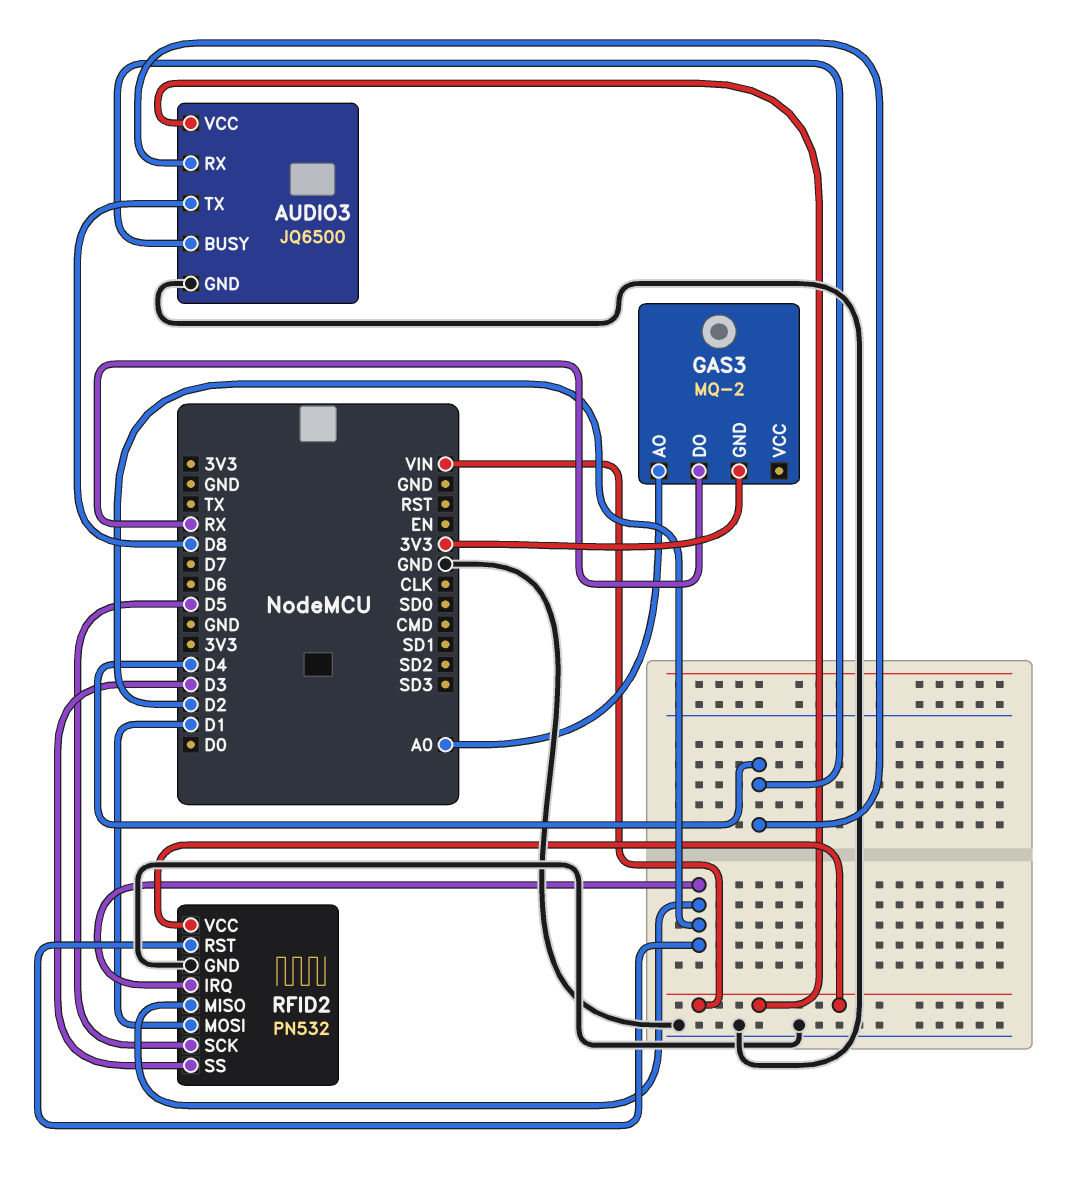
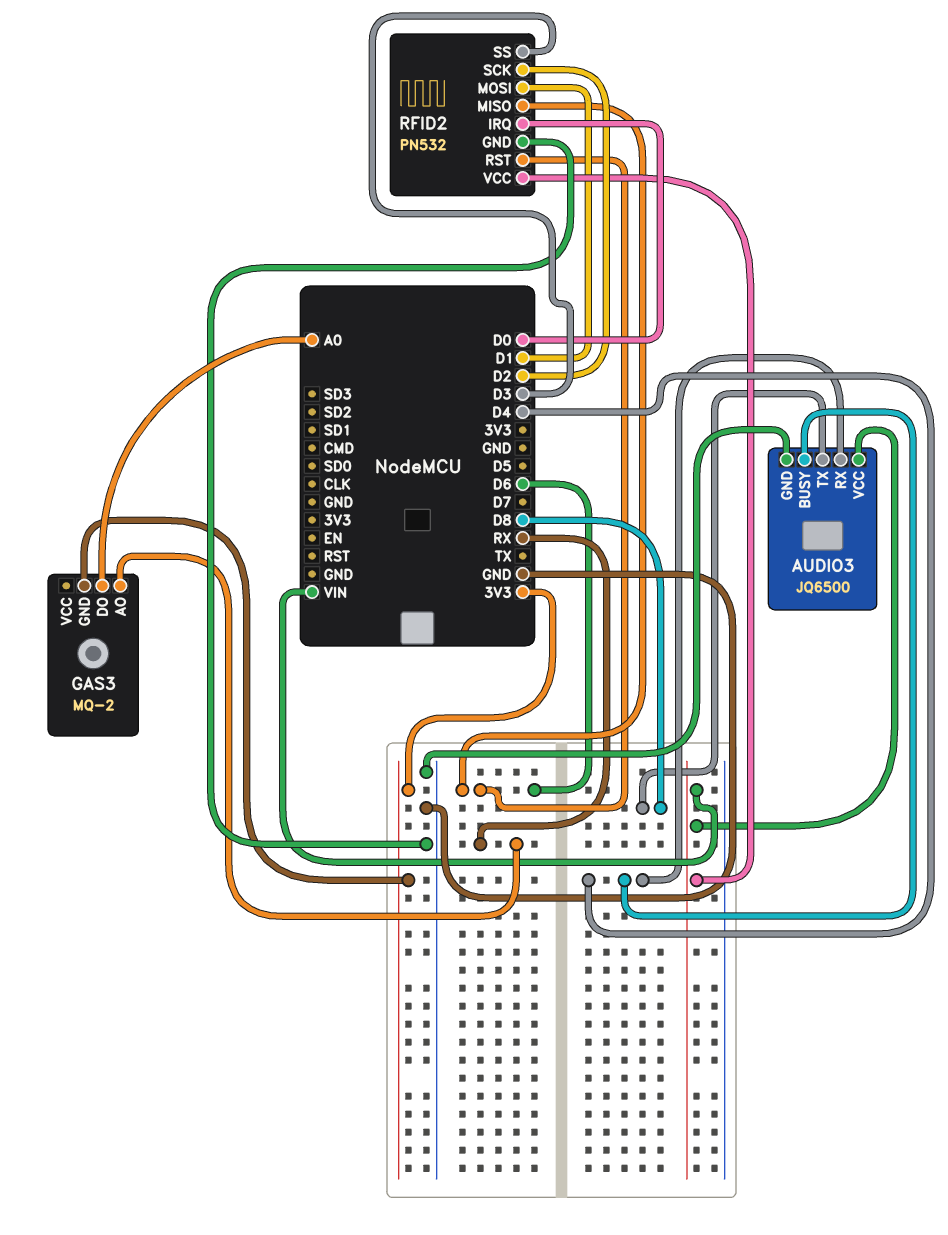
GAS3 pin AO: A0 -> RX
GAS3 pin DO: RX -> A0
RFID2 pin IRQ: D2 -> D0
RFID2 pin MISO: D2 -> D6
RFID2 pin RST: D2 -> D6
RFID2 pin SCK: D5 -> D2

